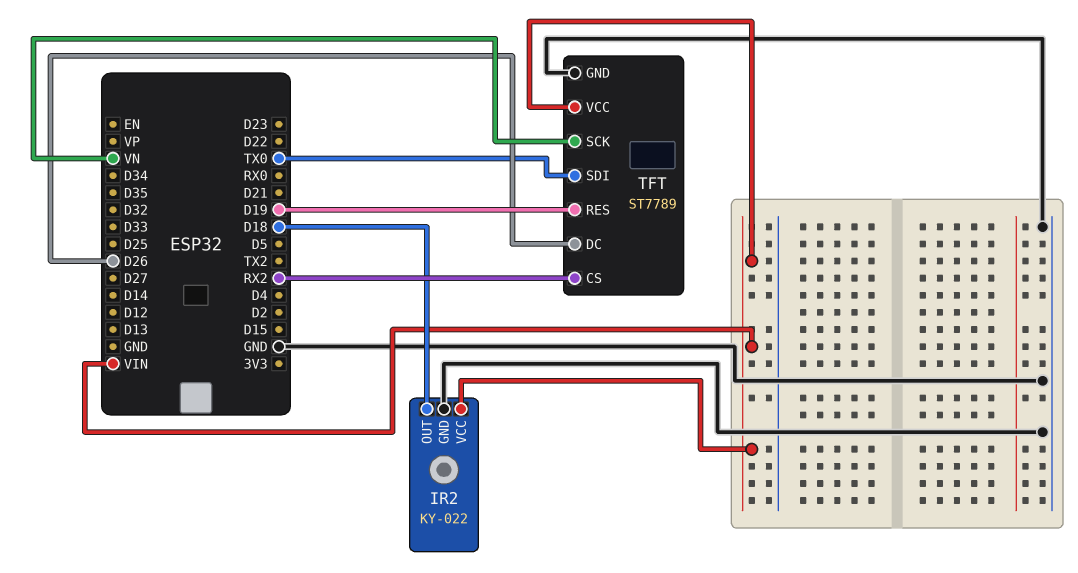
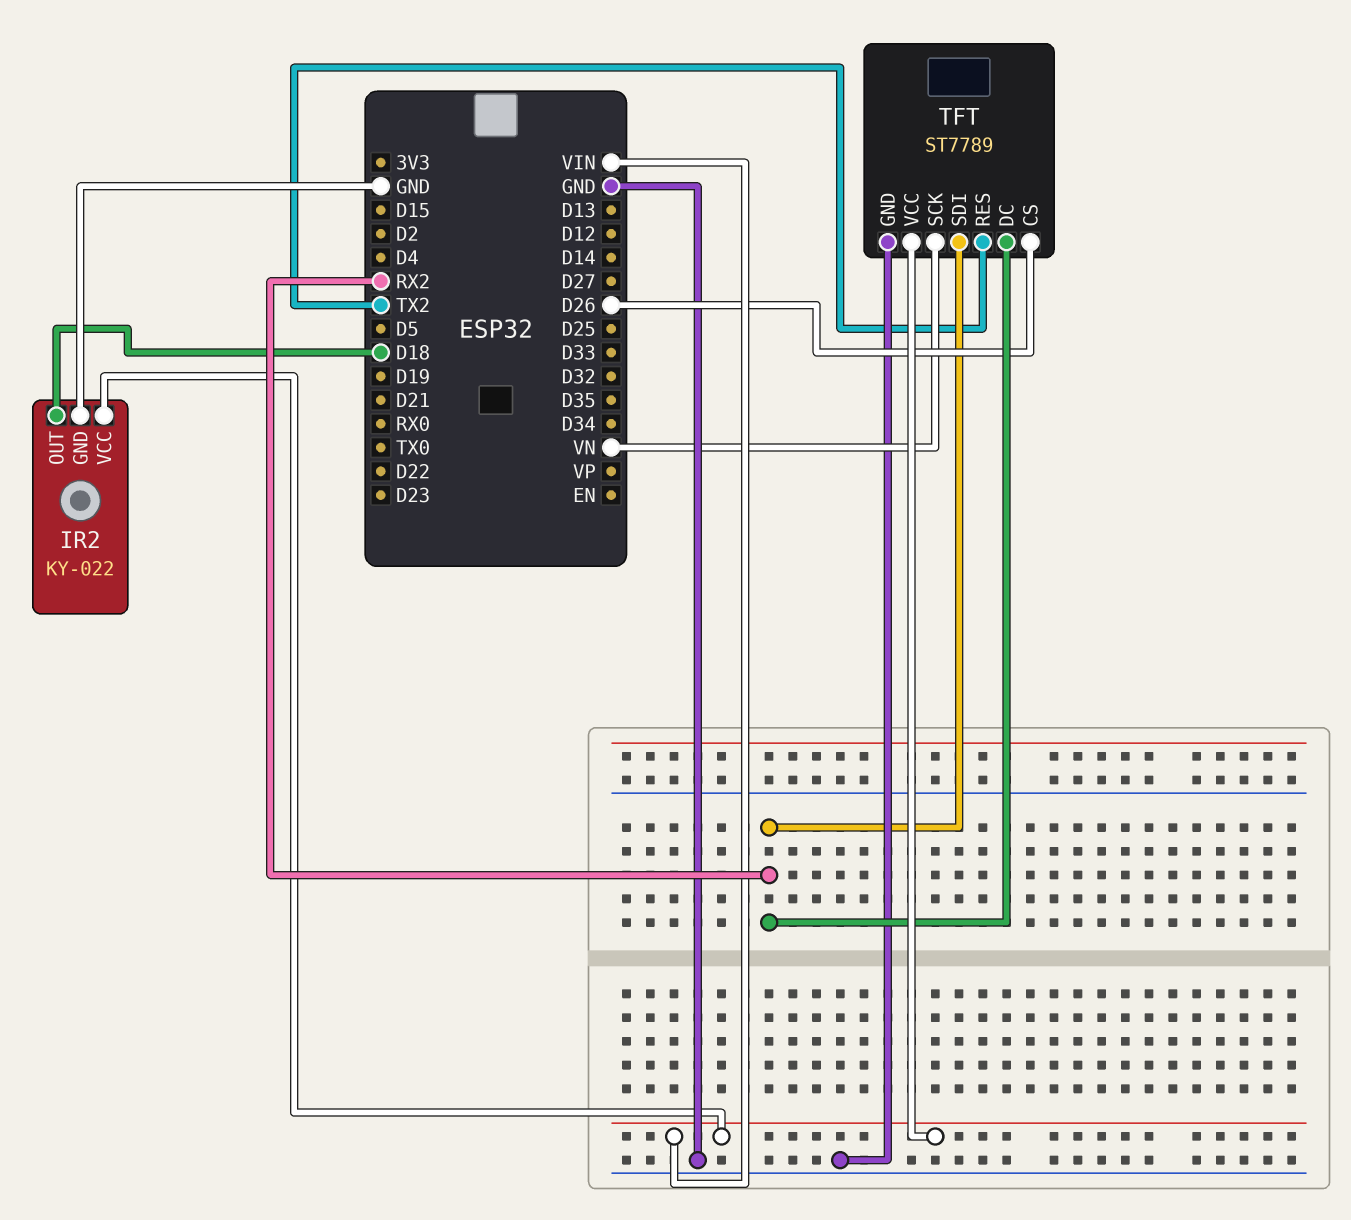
TFT pin CS: RX2 -> D26
TFT pin DC: D26 -> RX2
TFT pin RES: D19 -> TX2
TFT pin SDI: TX0 -> RX2

